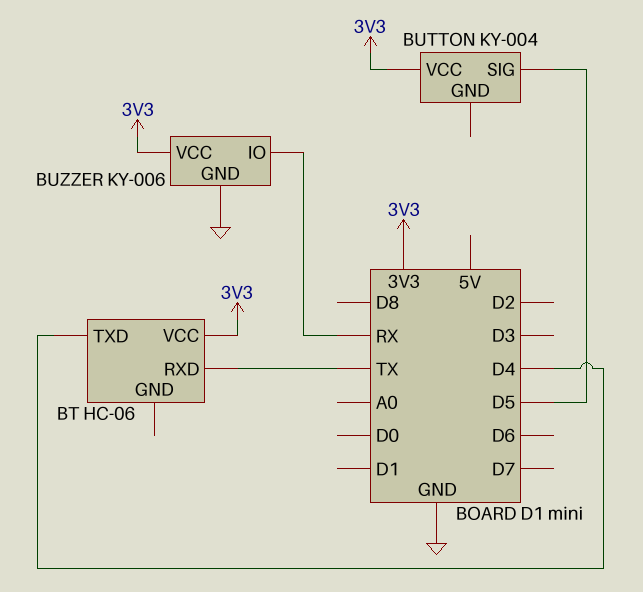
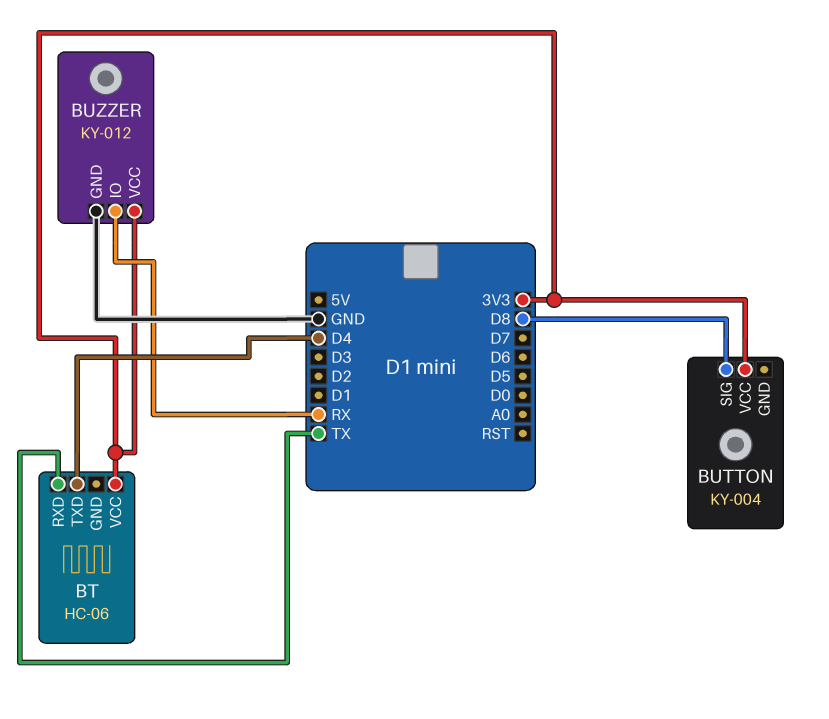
BUTTON pin SIG: D5 -> D8
BUZZER: KY-006 -> KY-012

